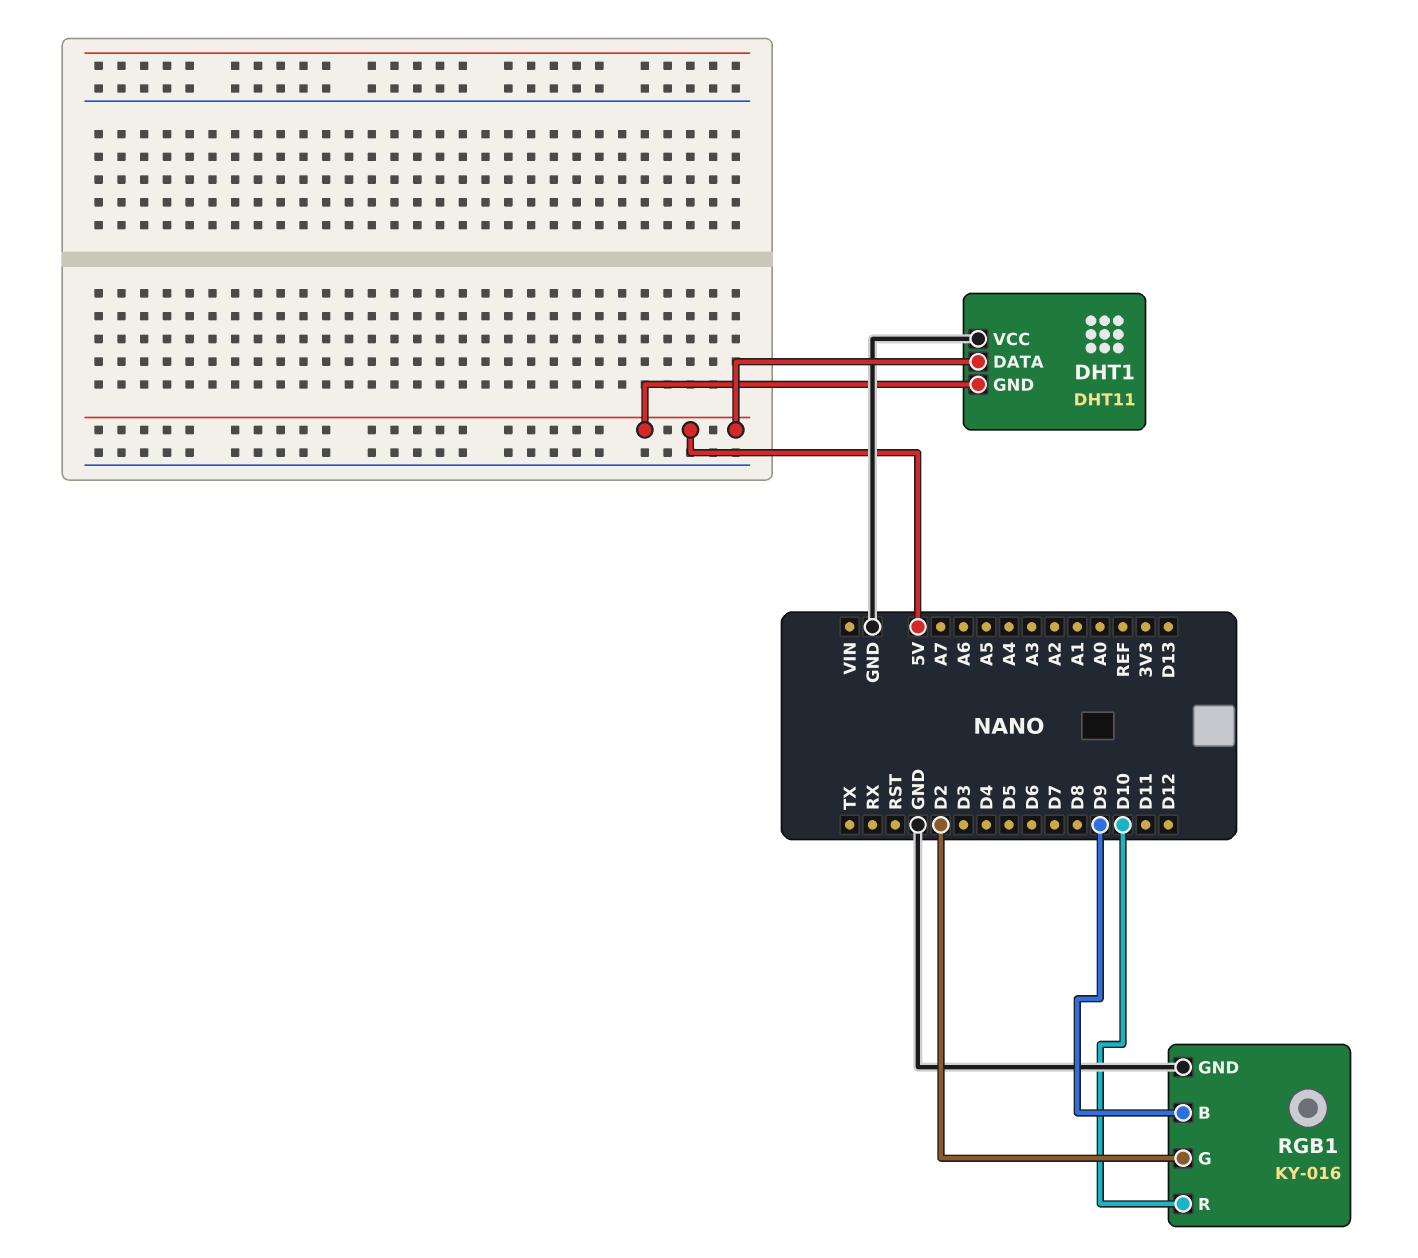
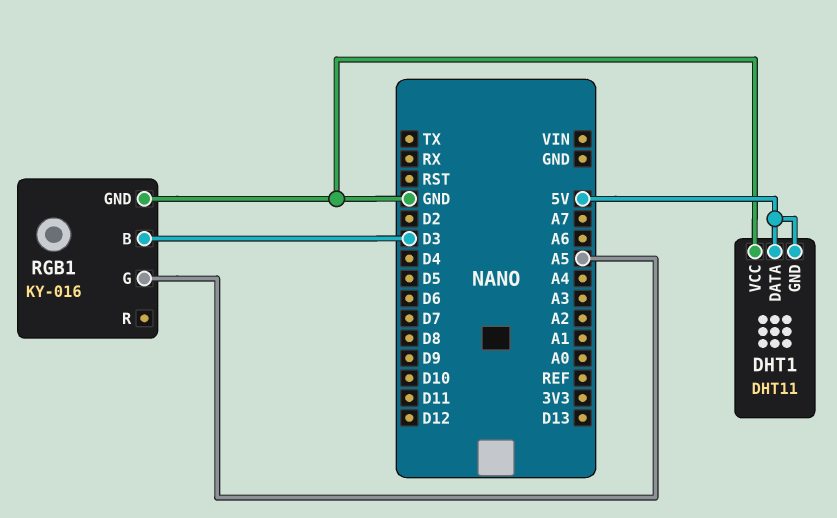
RGB1 pin B: D9 -> D3
RGB1 pin G: D2 -> A5
RGB1 pin R: D10 -> none

